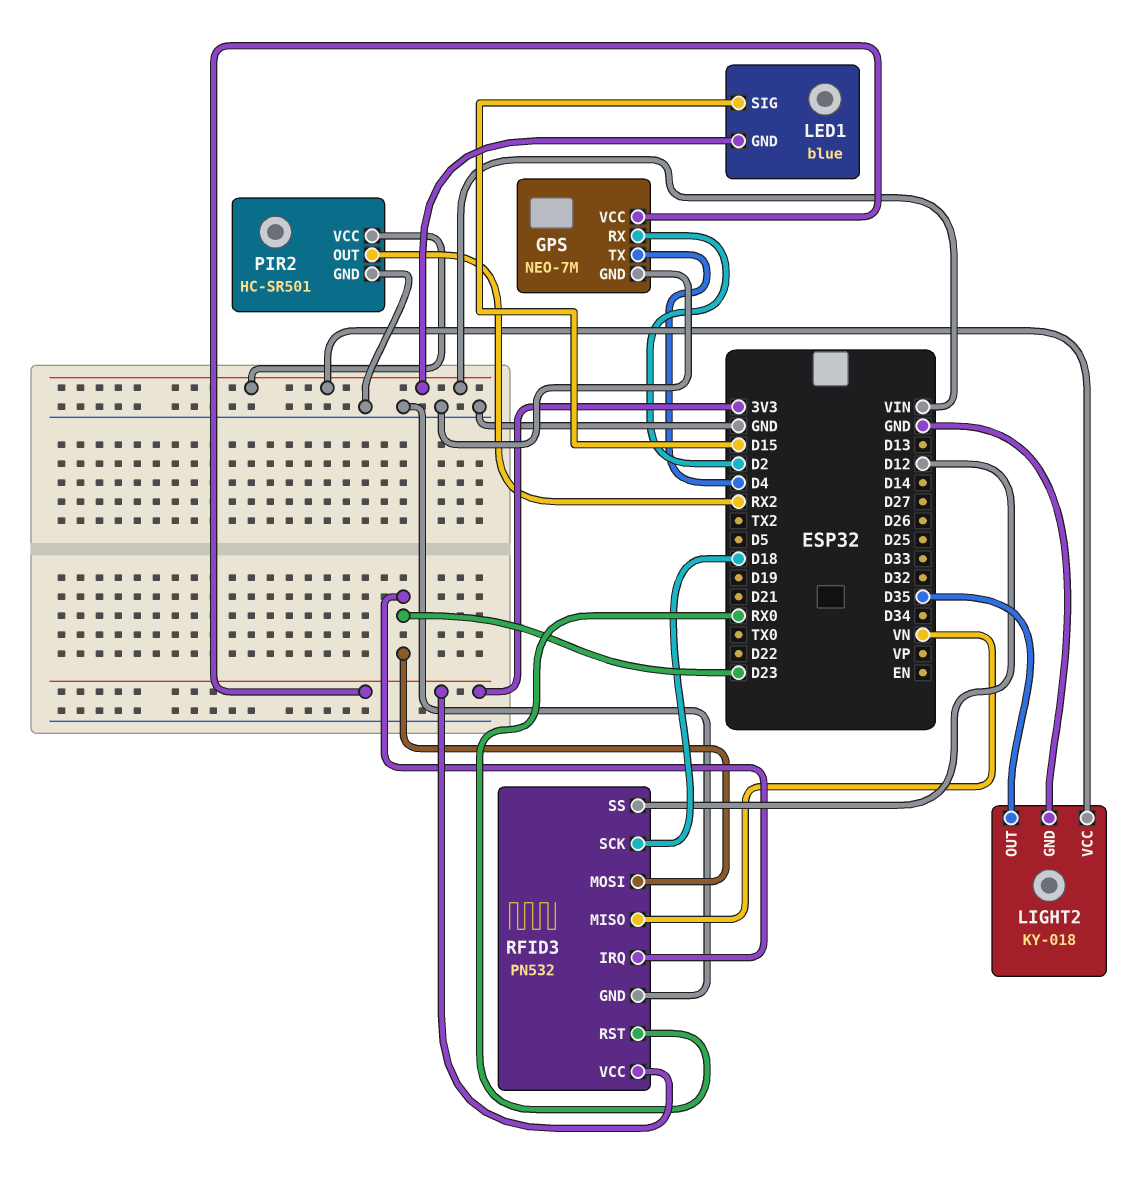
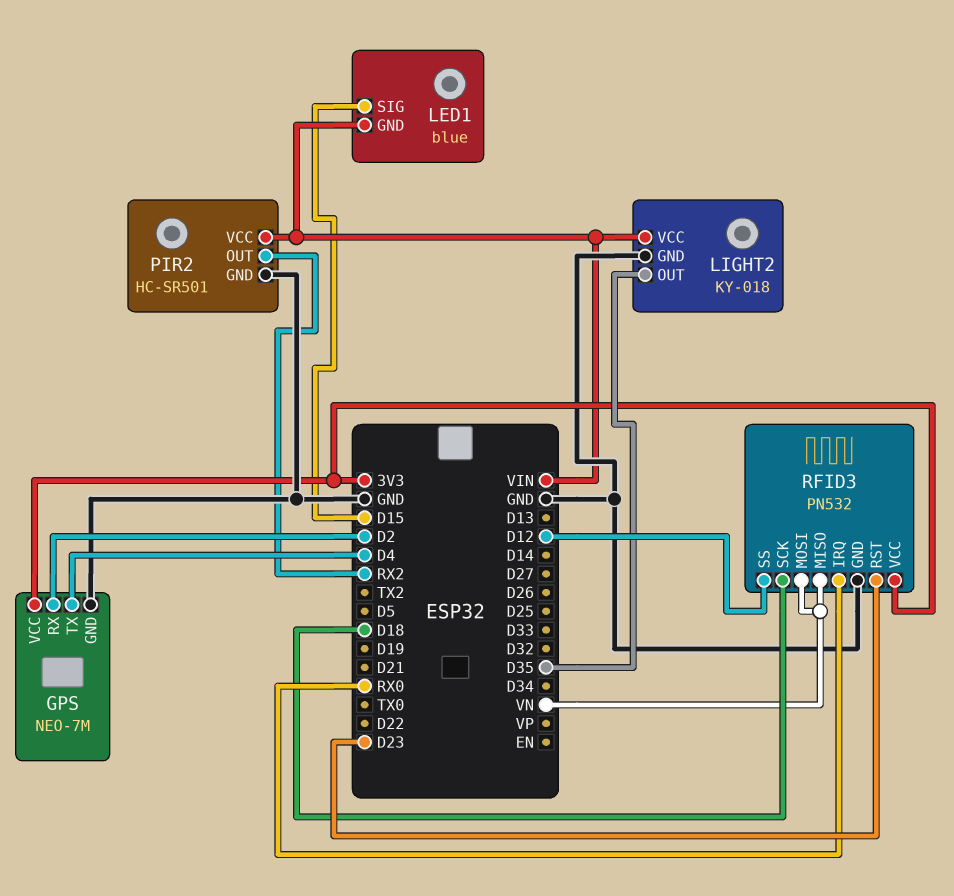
RFID3 pin IRQ: D23 -> RX0
RFID3 pin MOSI: D23 -> VN
RFID3 pin RST: RX0 -> D23

